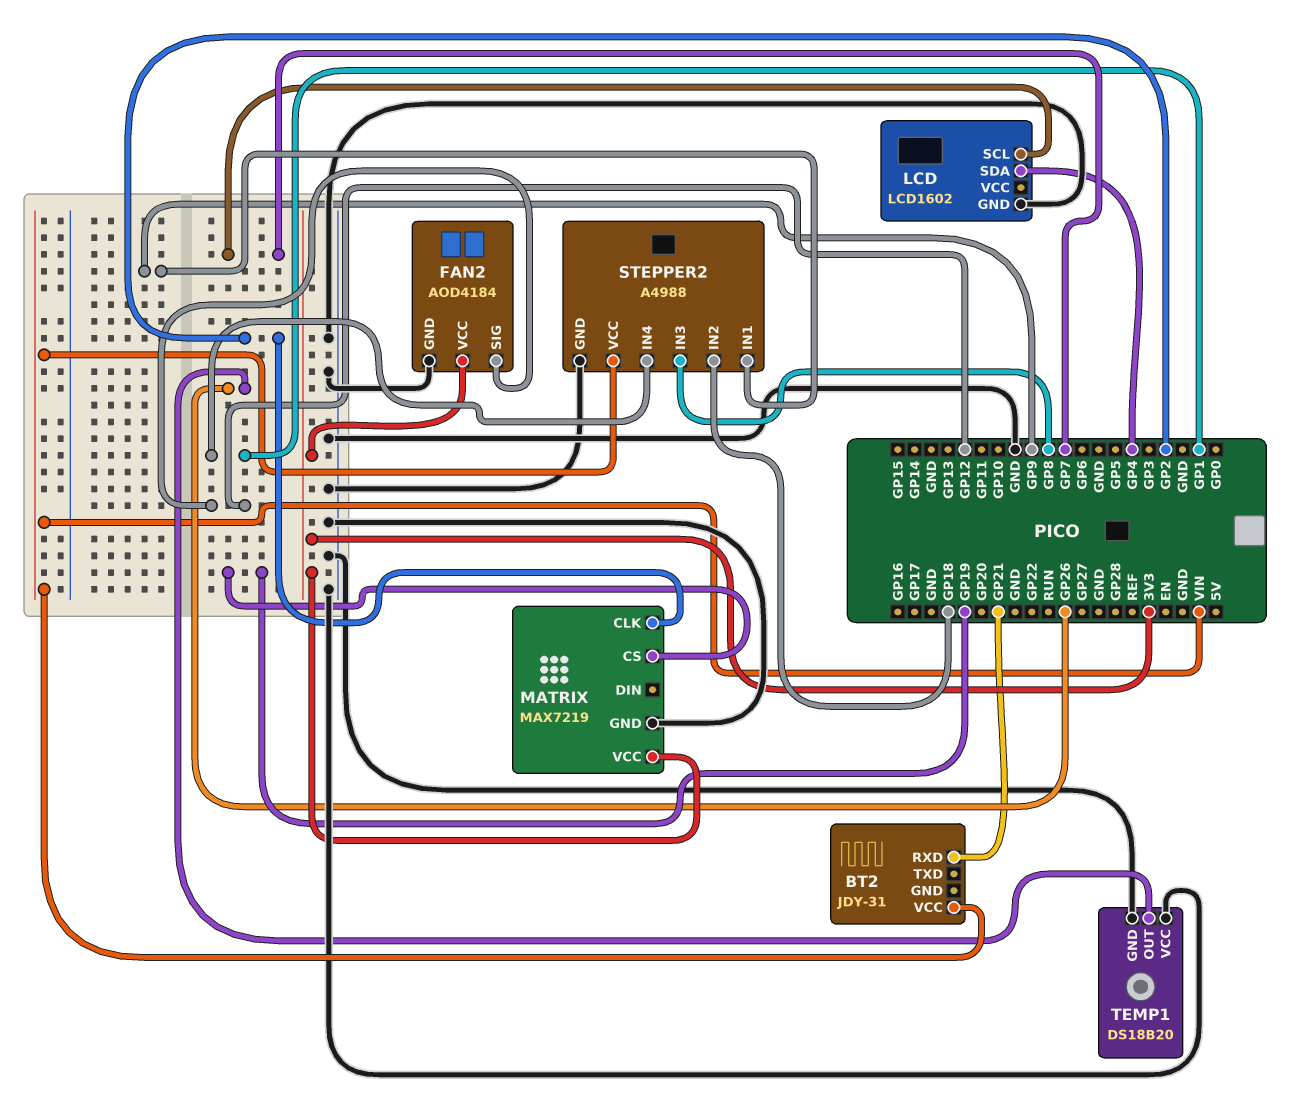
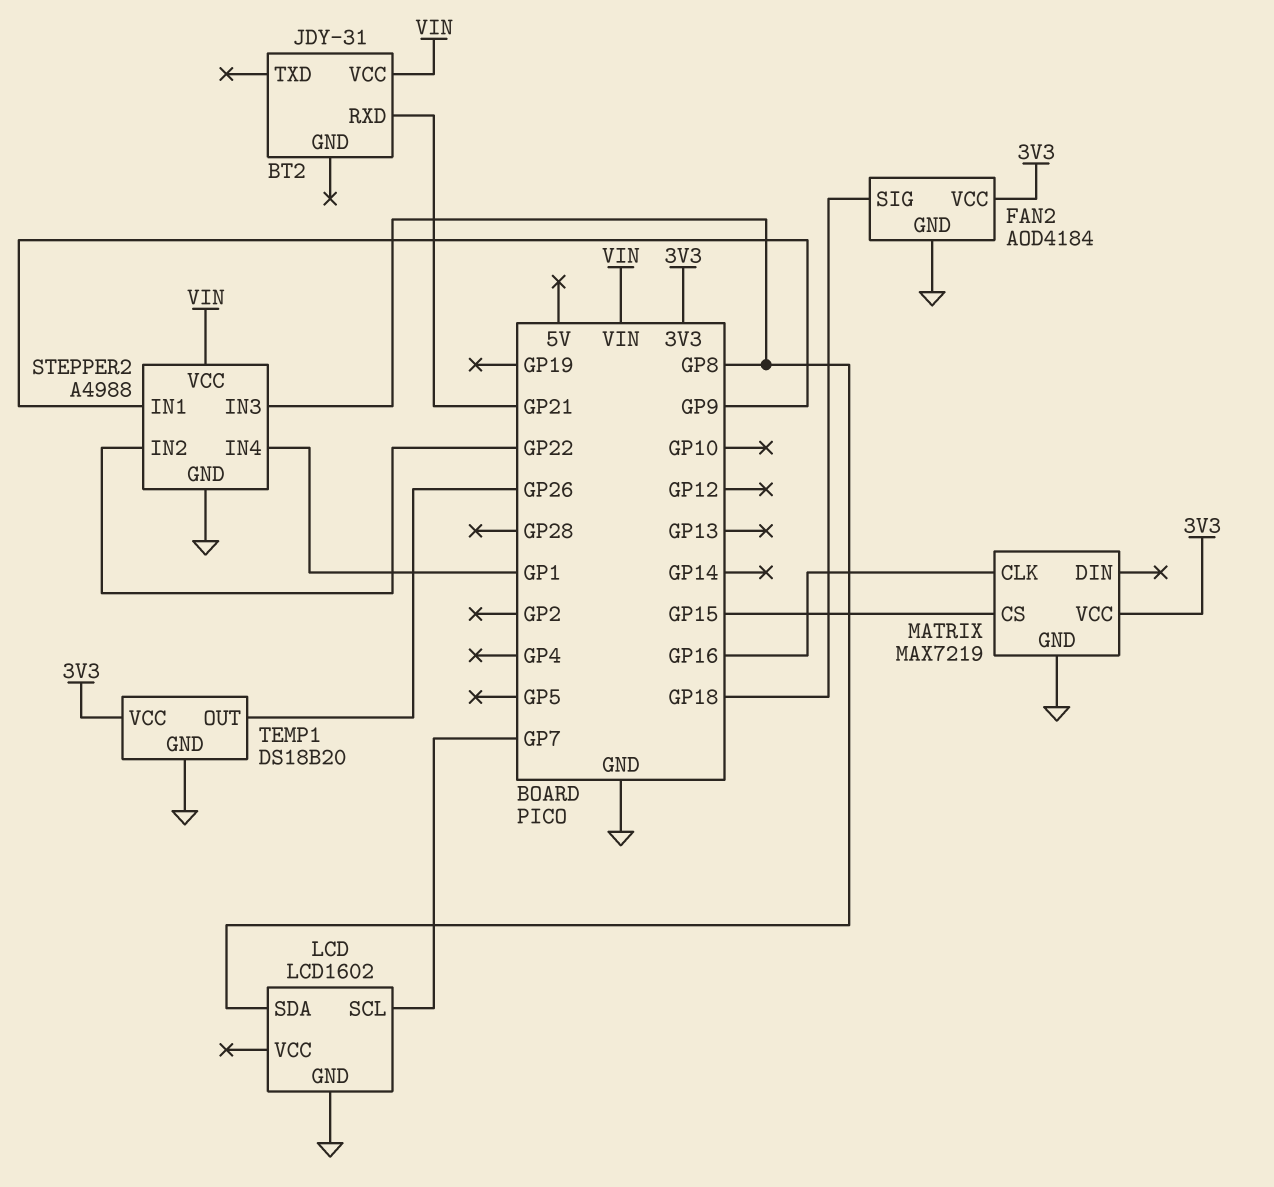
FAN2 pin SIG: GP12 -> GP18
LCD pin SDA: GP4 -> GP8
MATRIX pin CLK: GP2 -> GP16
MATRIX pin CS: GP19 -> GP15
STEPPER2 pin IN2: GP18 -> GP22
TEMP1 pin VCC: GND -> 3V3

